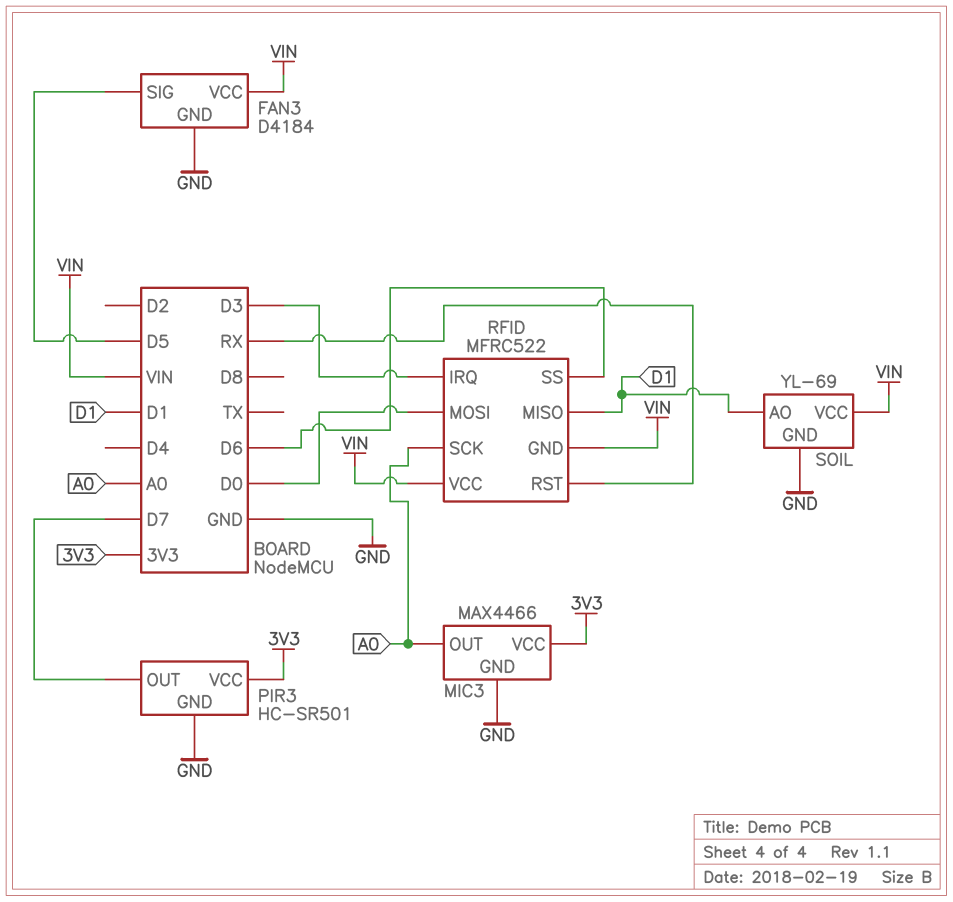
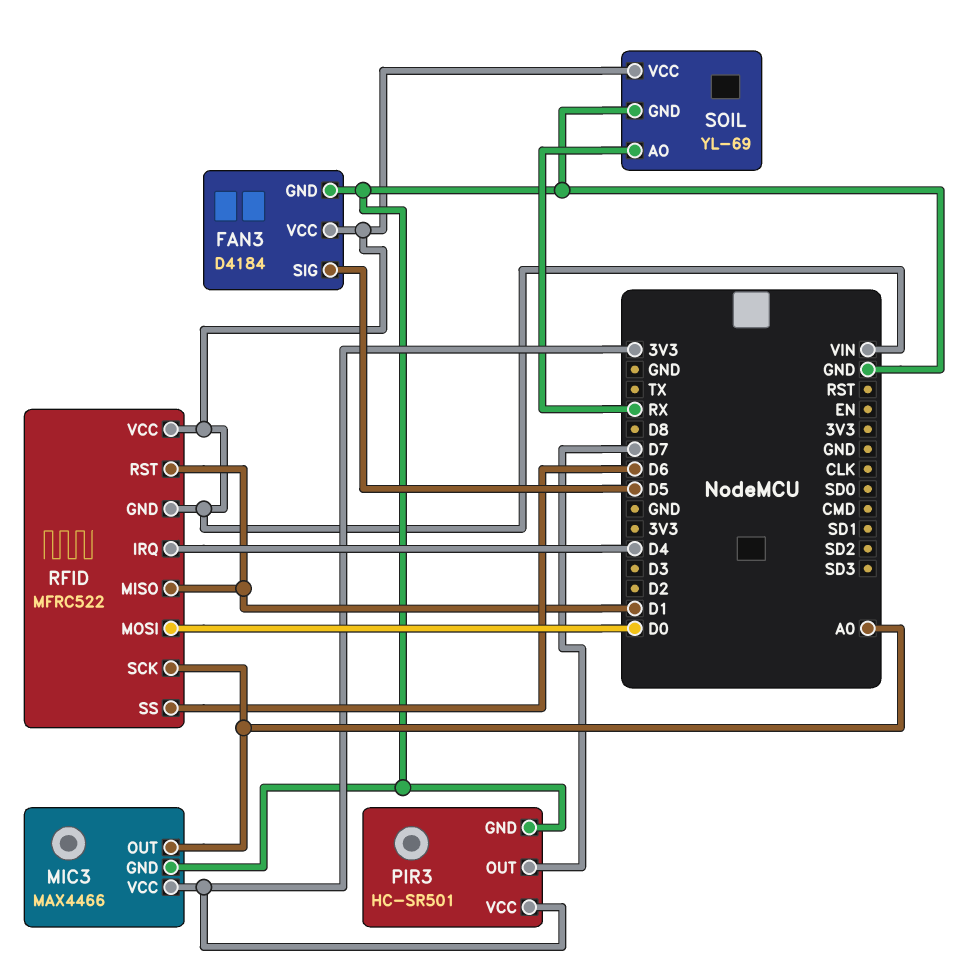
RFID pin IRQ: D3 -> D4
RFID pin RST: RX -> D1
SOIL pin AO: D1 -> RX

